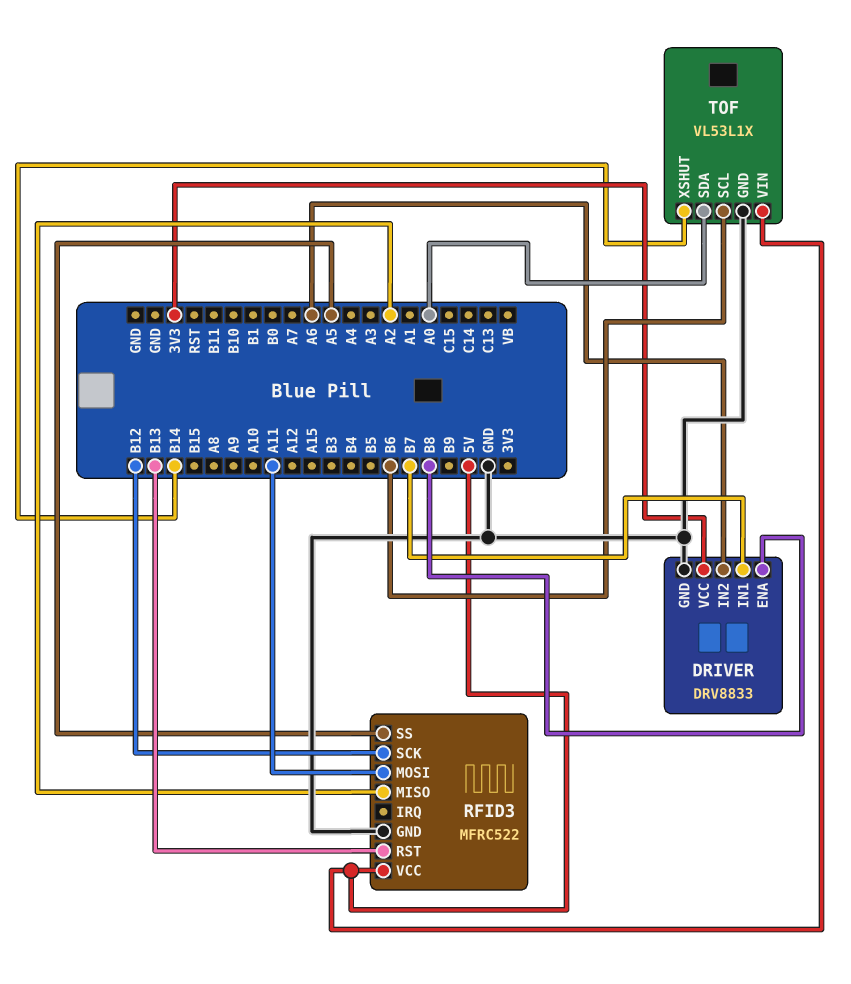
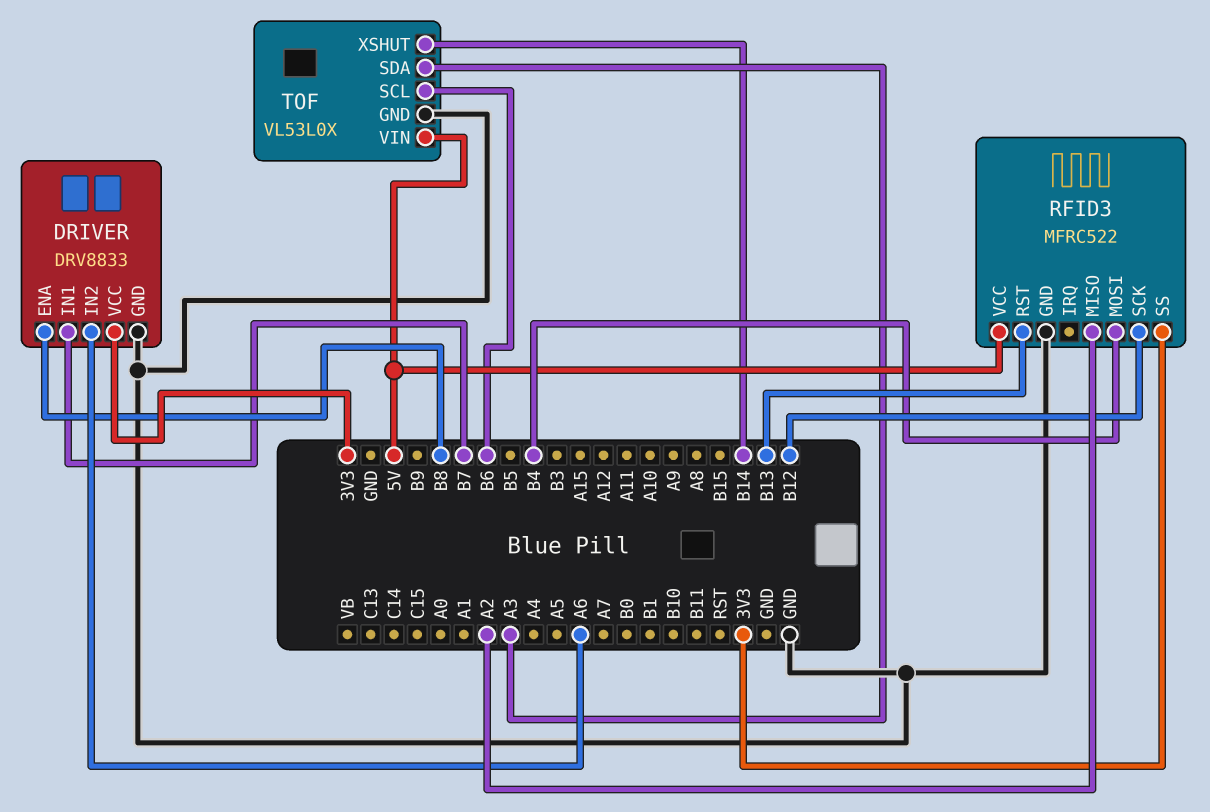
RFID3 pin MOSI: A11 -> B4
RFID3 pin SS: A5 -> 3V3
TOF: VL53L1X -> VL53L0X
TOF pin SDA: A0 -> A3

